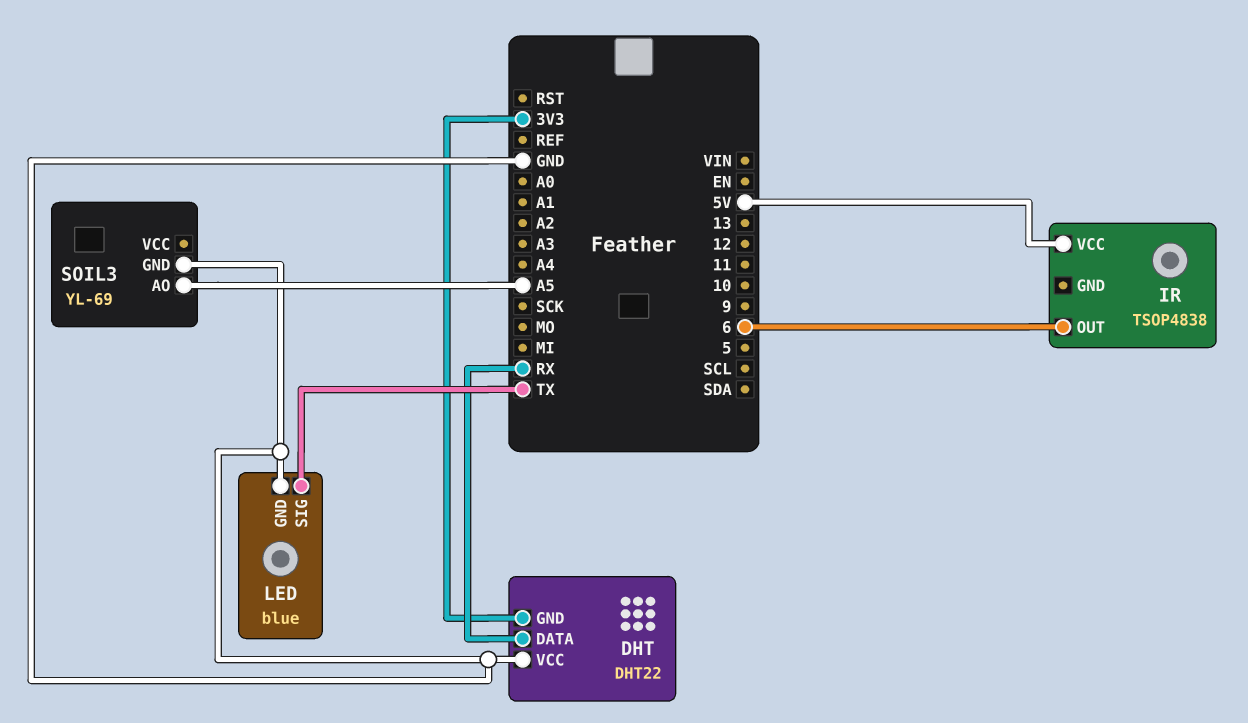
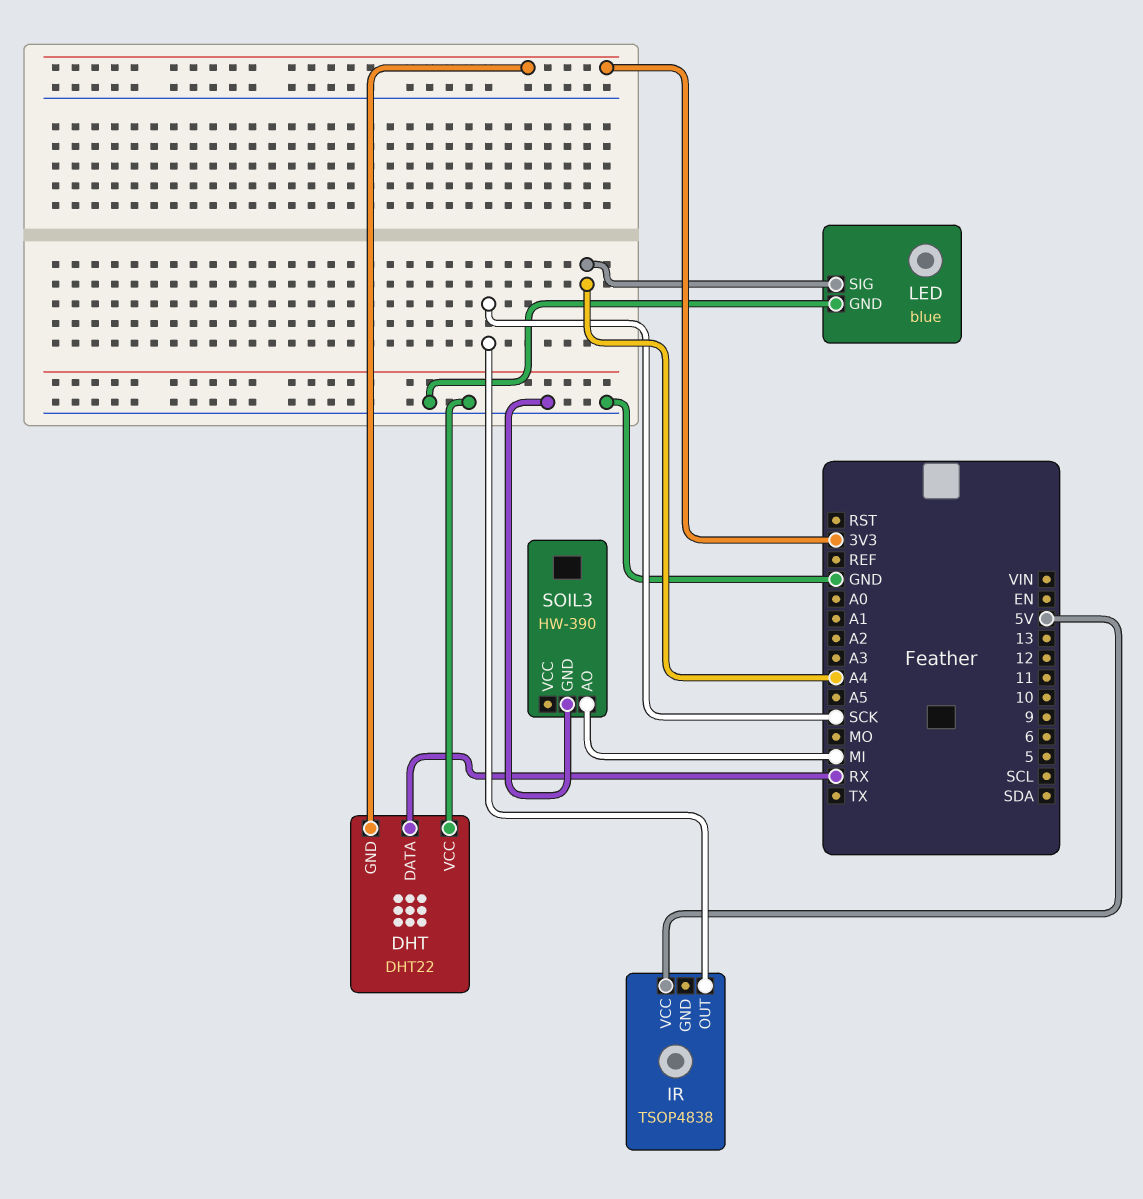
IR pin OUT: 6 -> SCK
LED pin SIG: TX -> A4
SOIL3: YL-69 -> HW-390
SOIL3 pin AO: A5 -> MI

